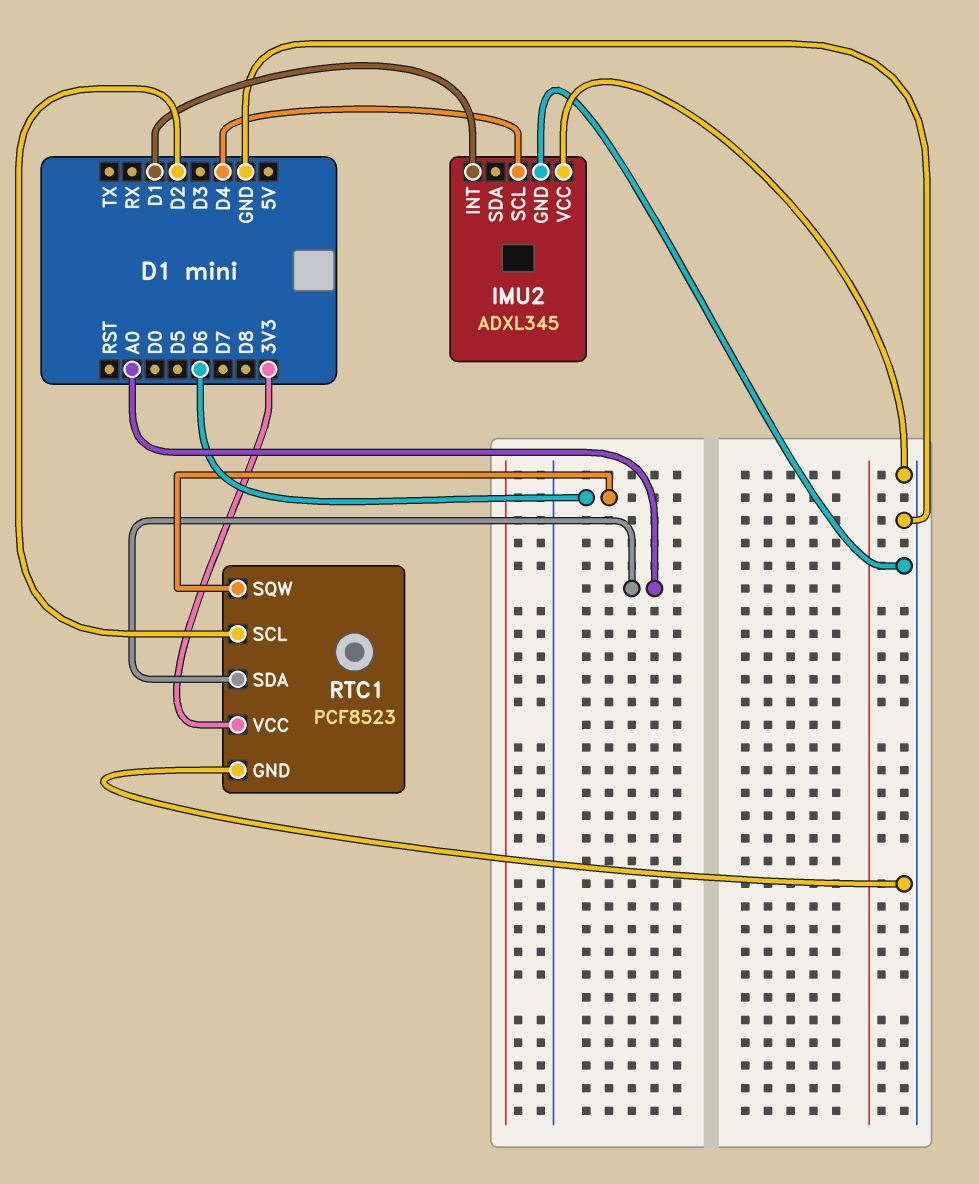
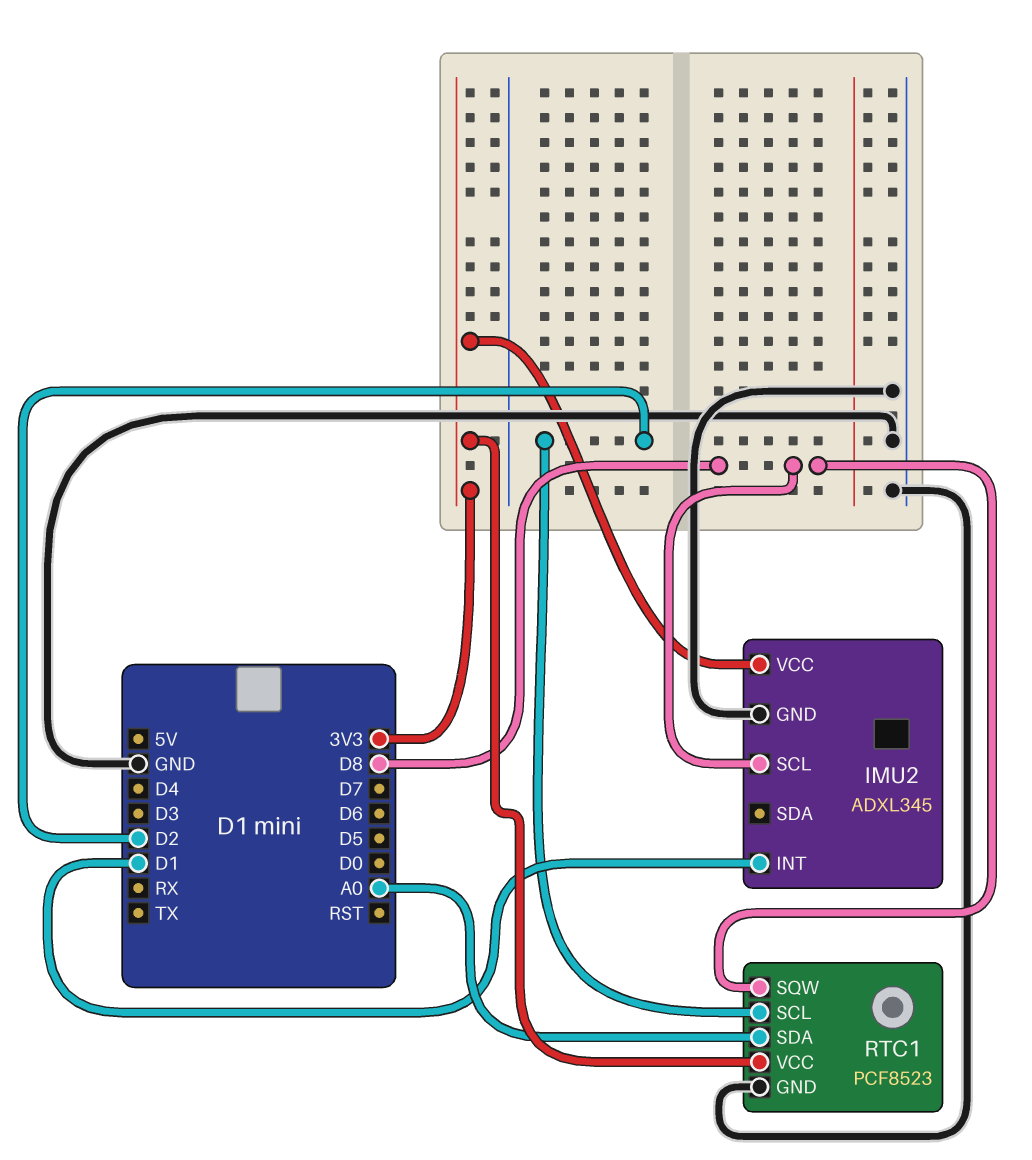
IMU2 pin SCL: D4 -> D8
IMU2 pin VCC: GND -> 3V3
RTC1 pin SQW: D6 -> D8

